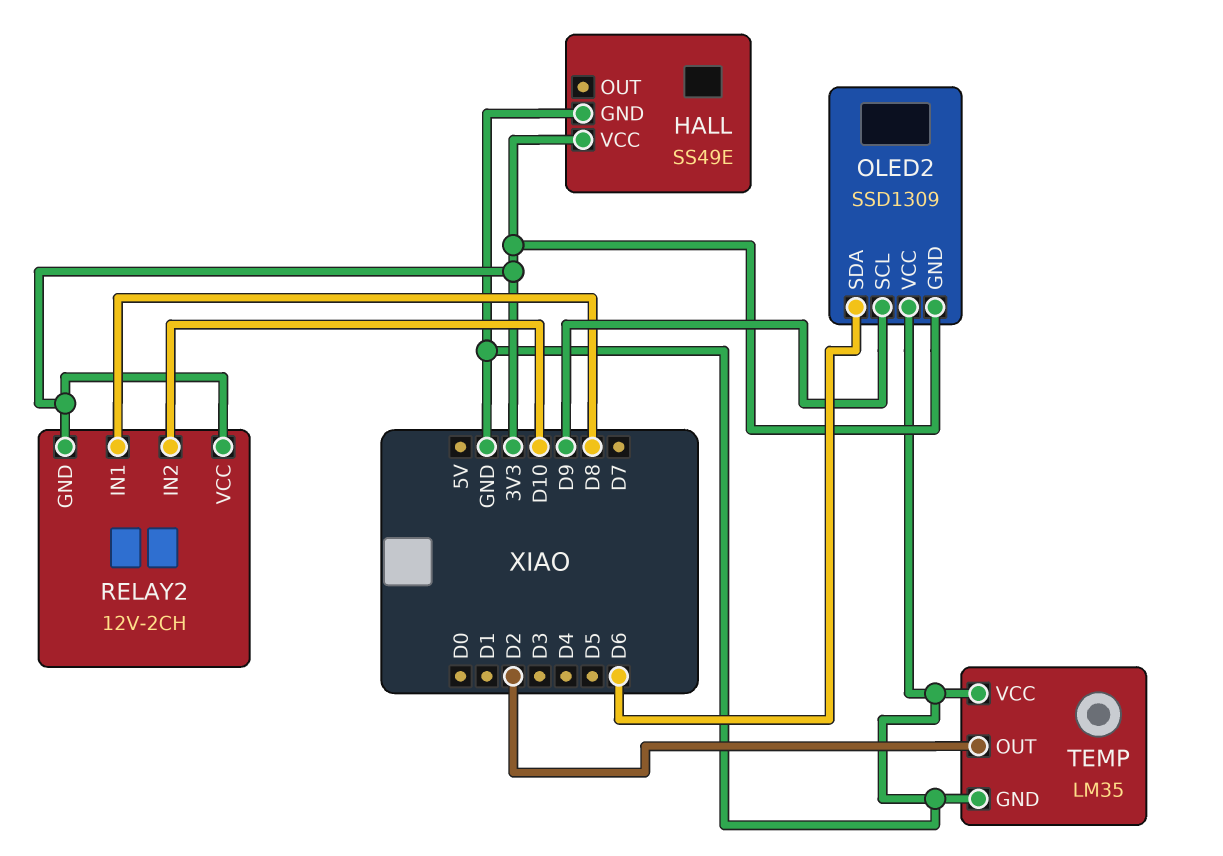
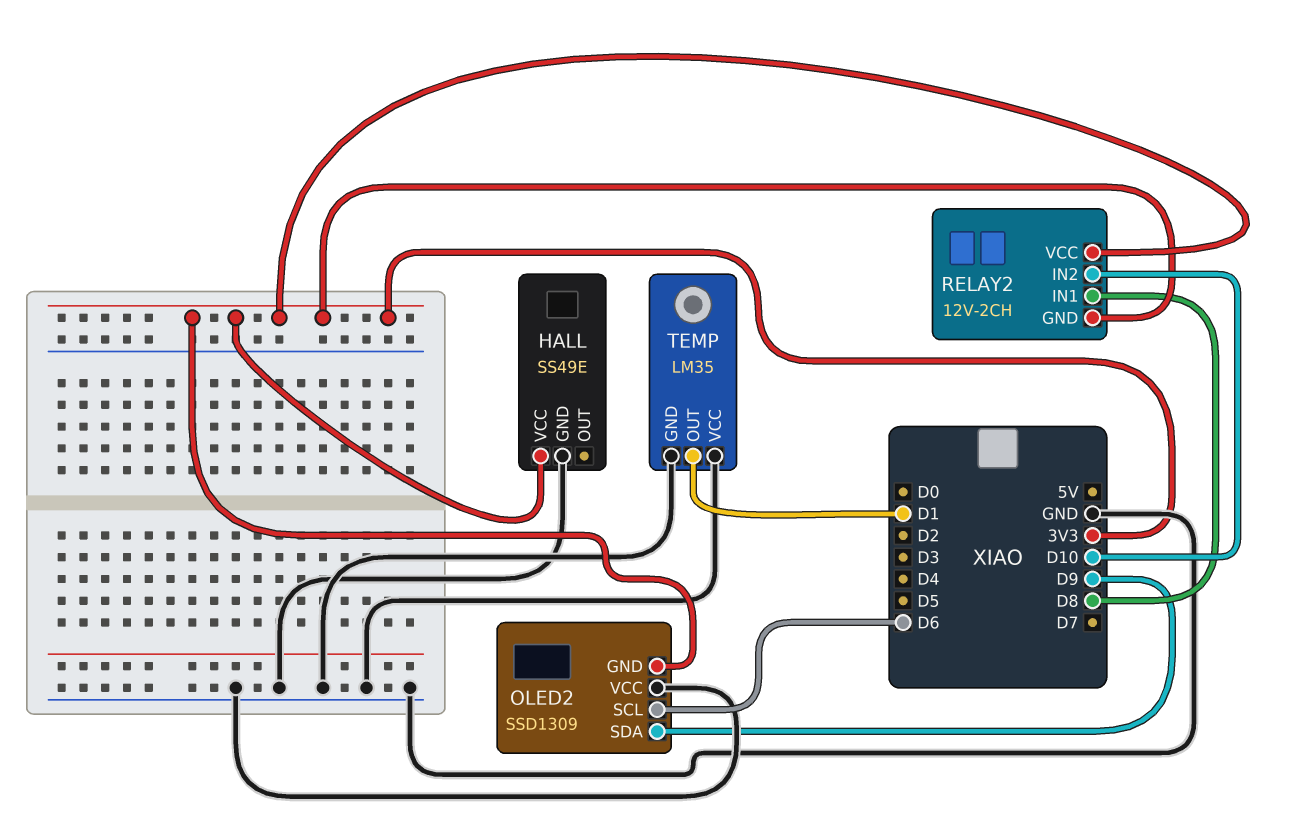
OLED2 pin SCL: D9 -> D6
OLED2 pin SDA: D6 -> D9
TEMP pin OUT: D2 -> D1

